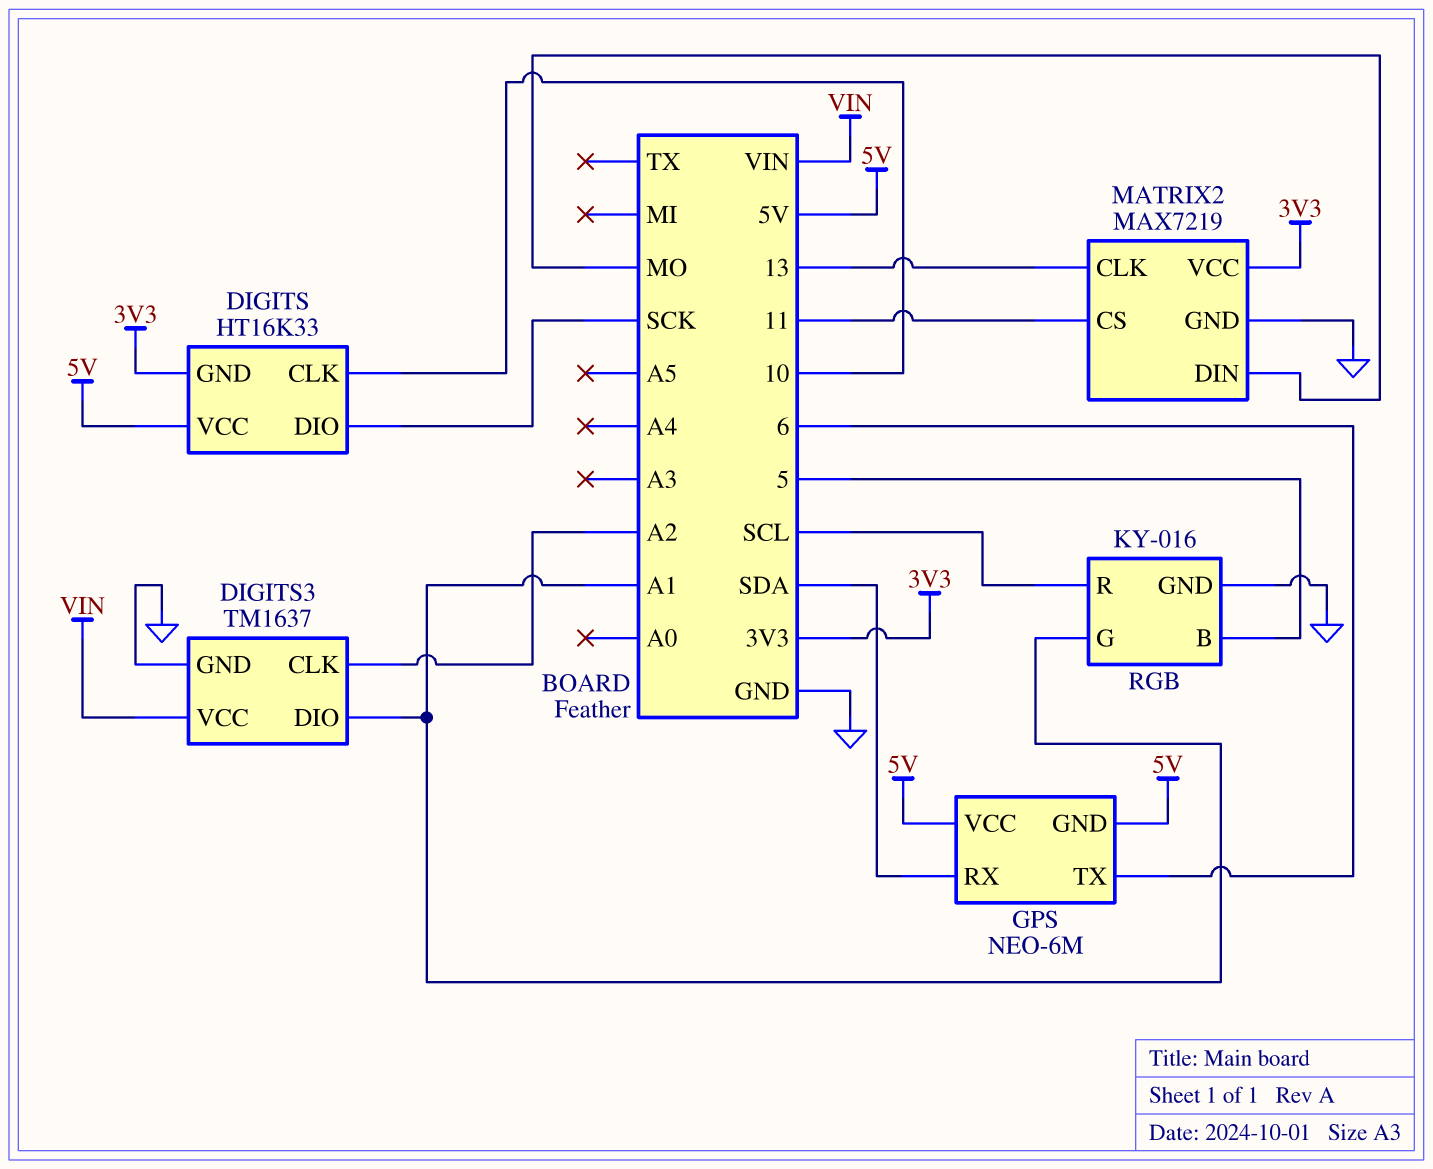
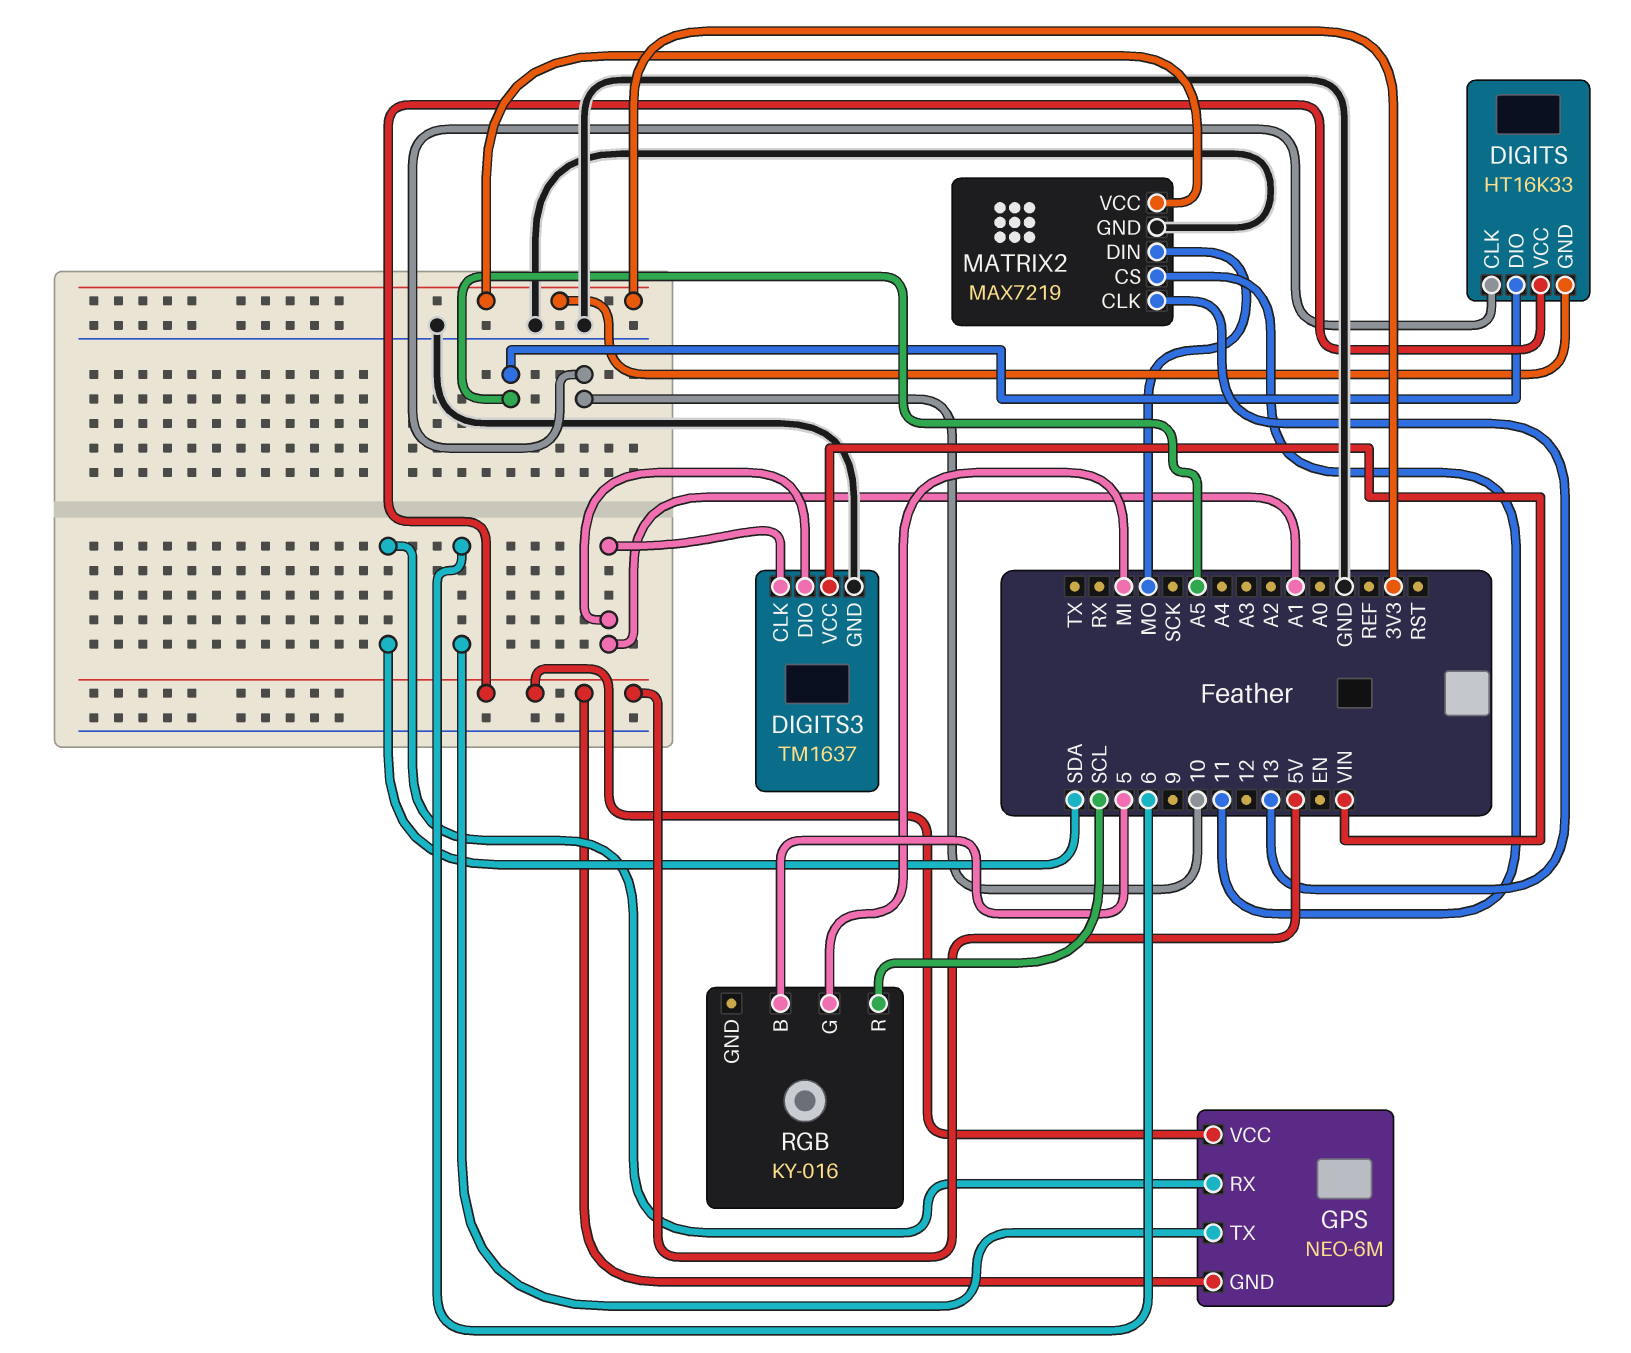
DIGITS pin DIO: SCK -> A5
DIGITS3 pin CLK: A2 -> A1
RGB pin G: A1 -> MI
RGB pin GND: GND -> none

